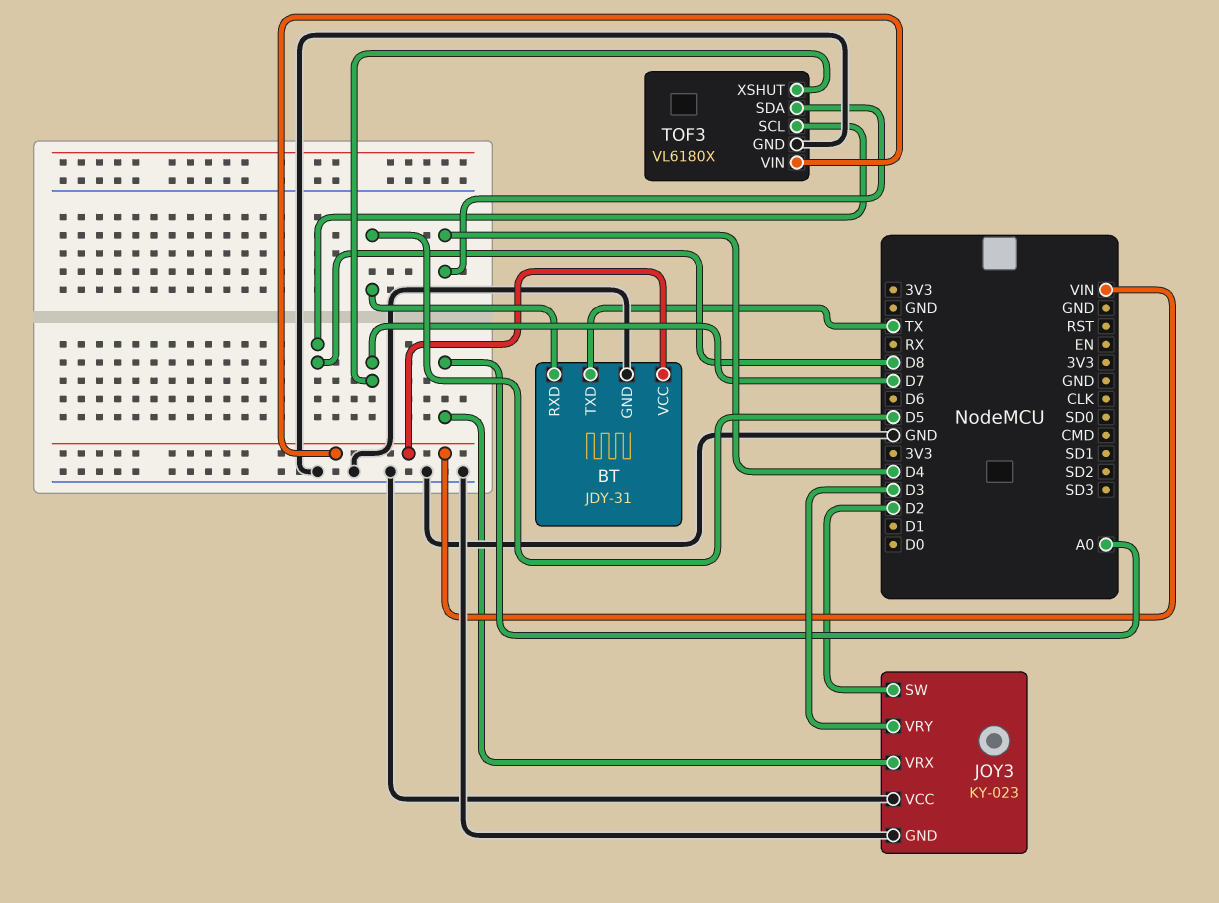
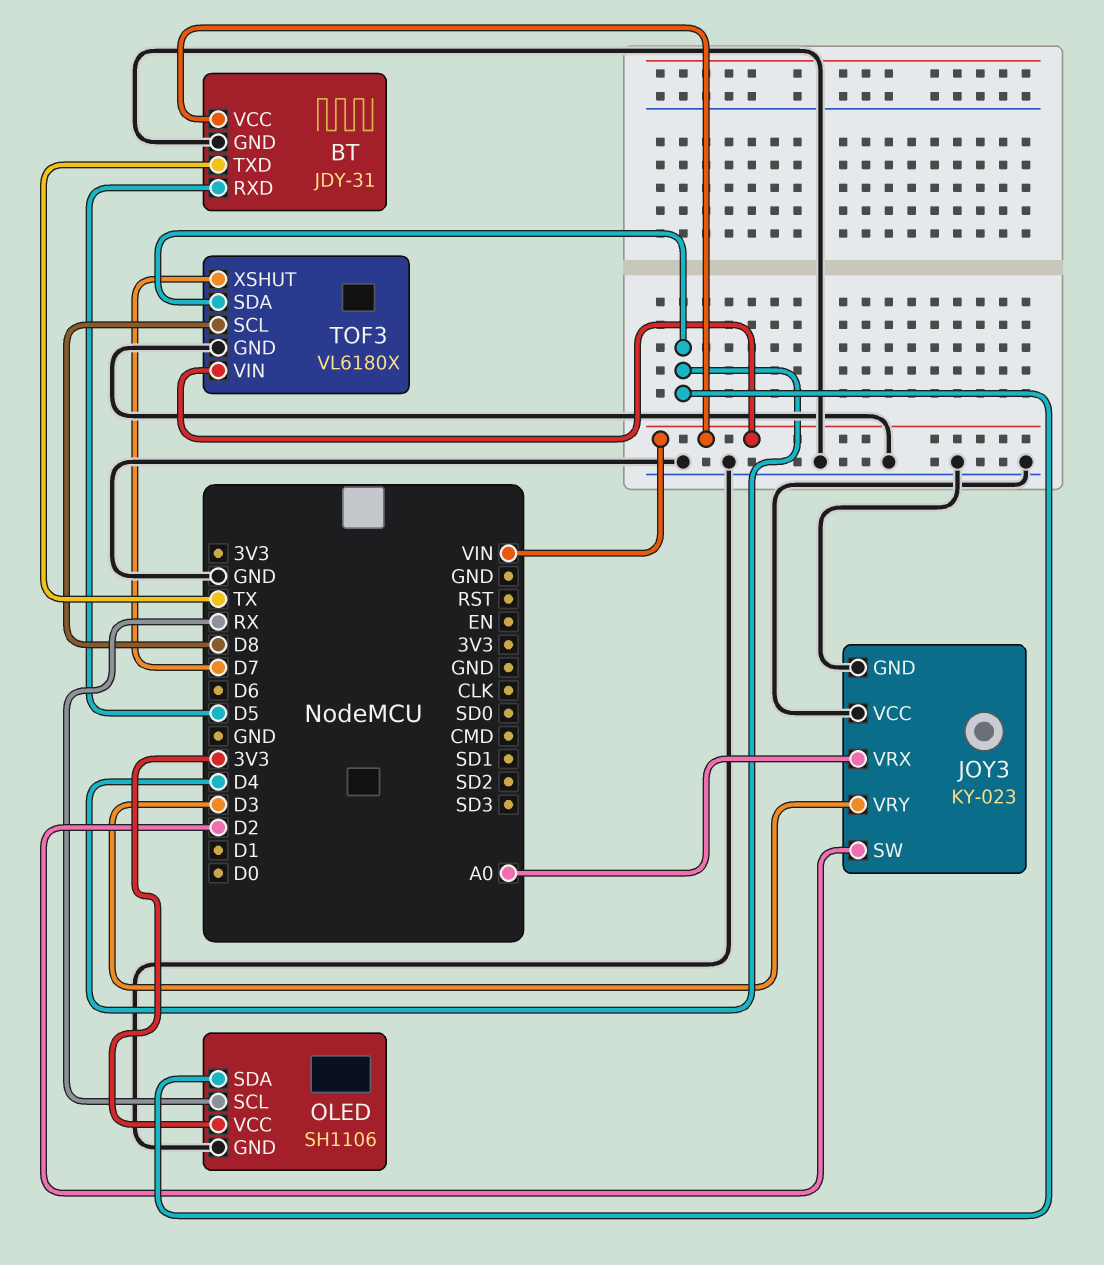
OLED: none -> SH1106
OLED pin GND: none -> GND
OLED pin SCL: none -> RX
OLED pin SDA: none -> D4
OLED pin VCC: none -> 3V3

